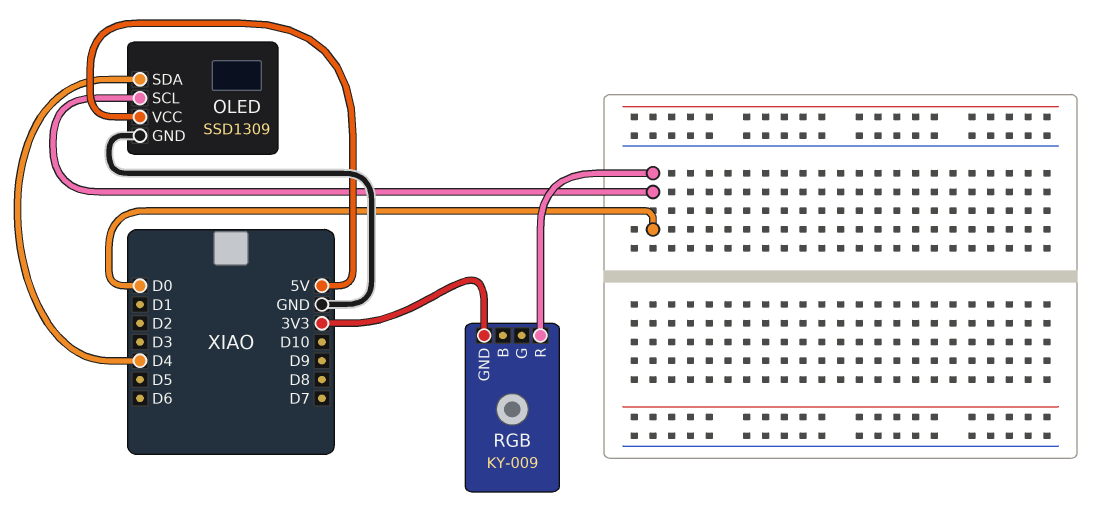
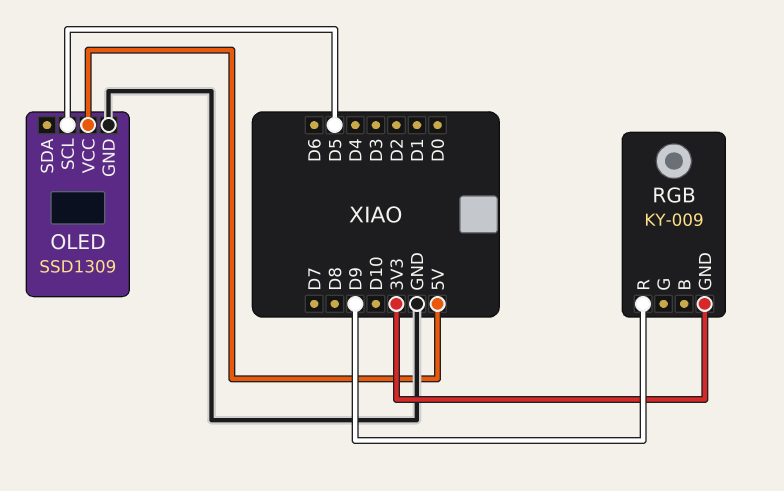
OLED pin SCL: D0 -> D5
OLED pin SDA: D4 -> none
RGB pin R: D0 -> D9

